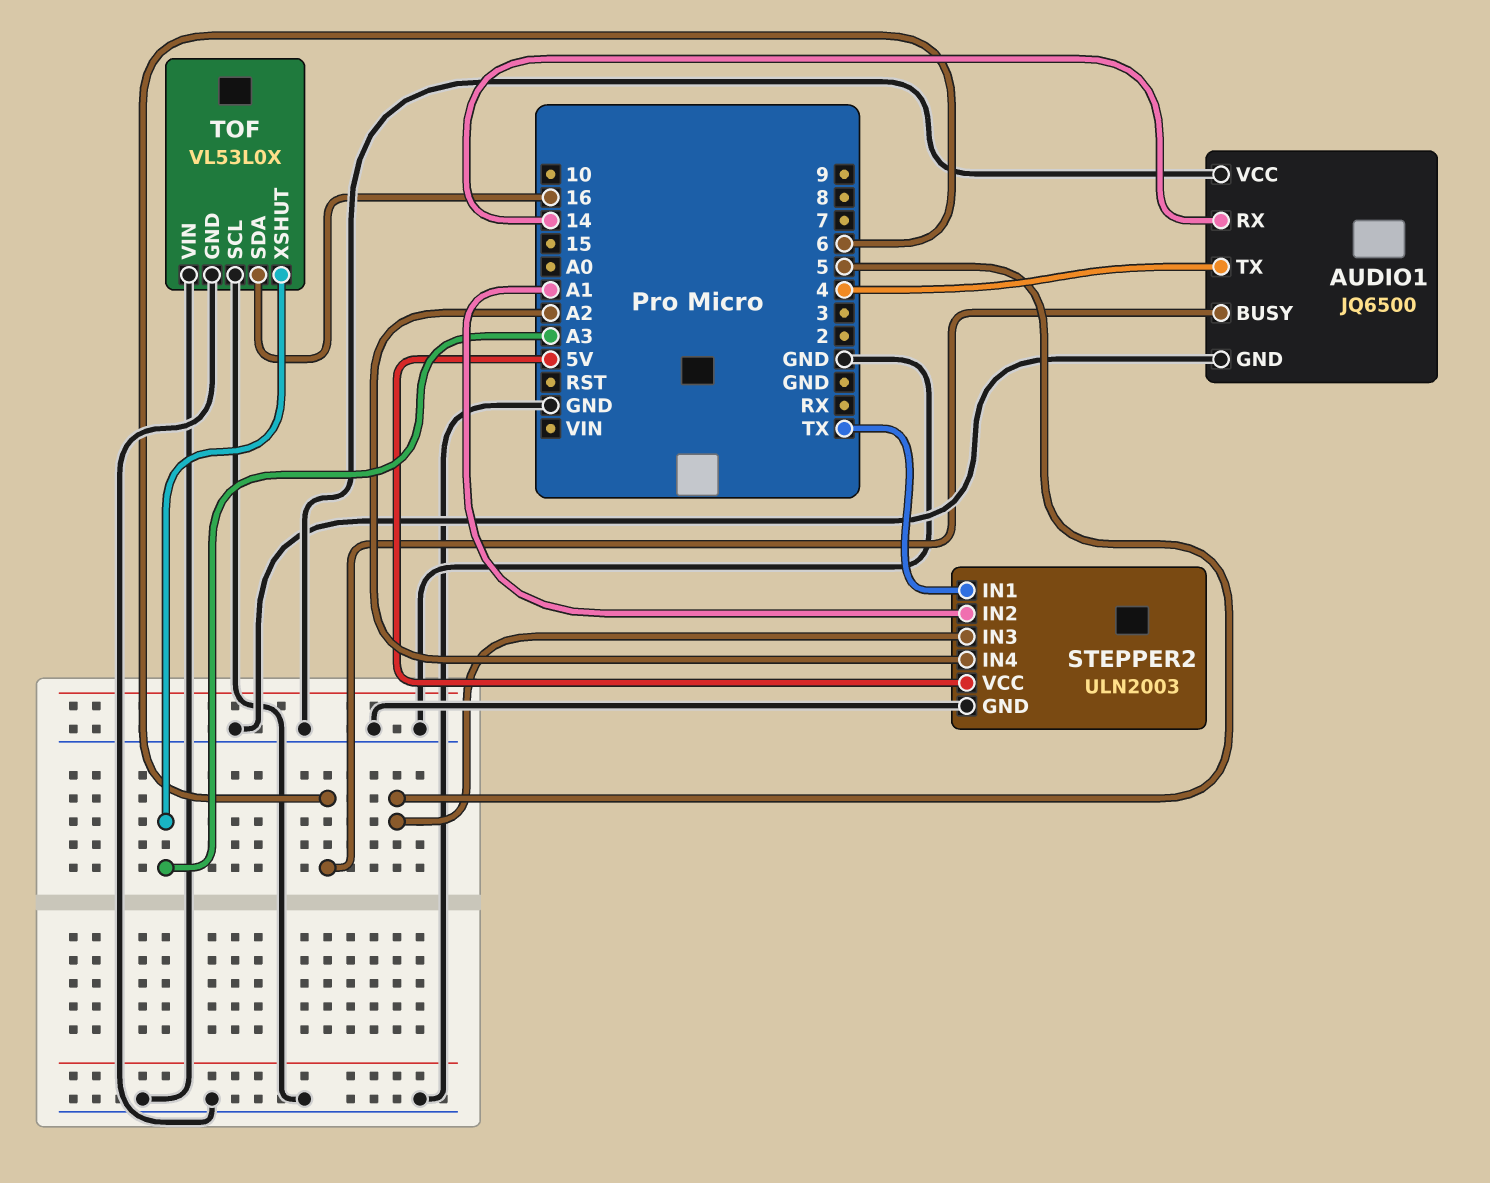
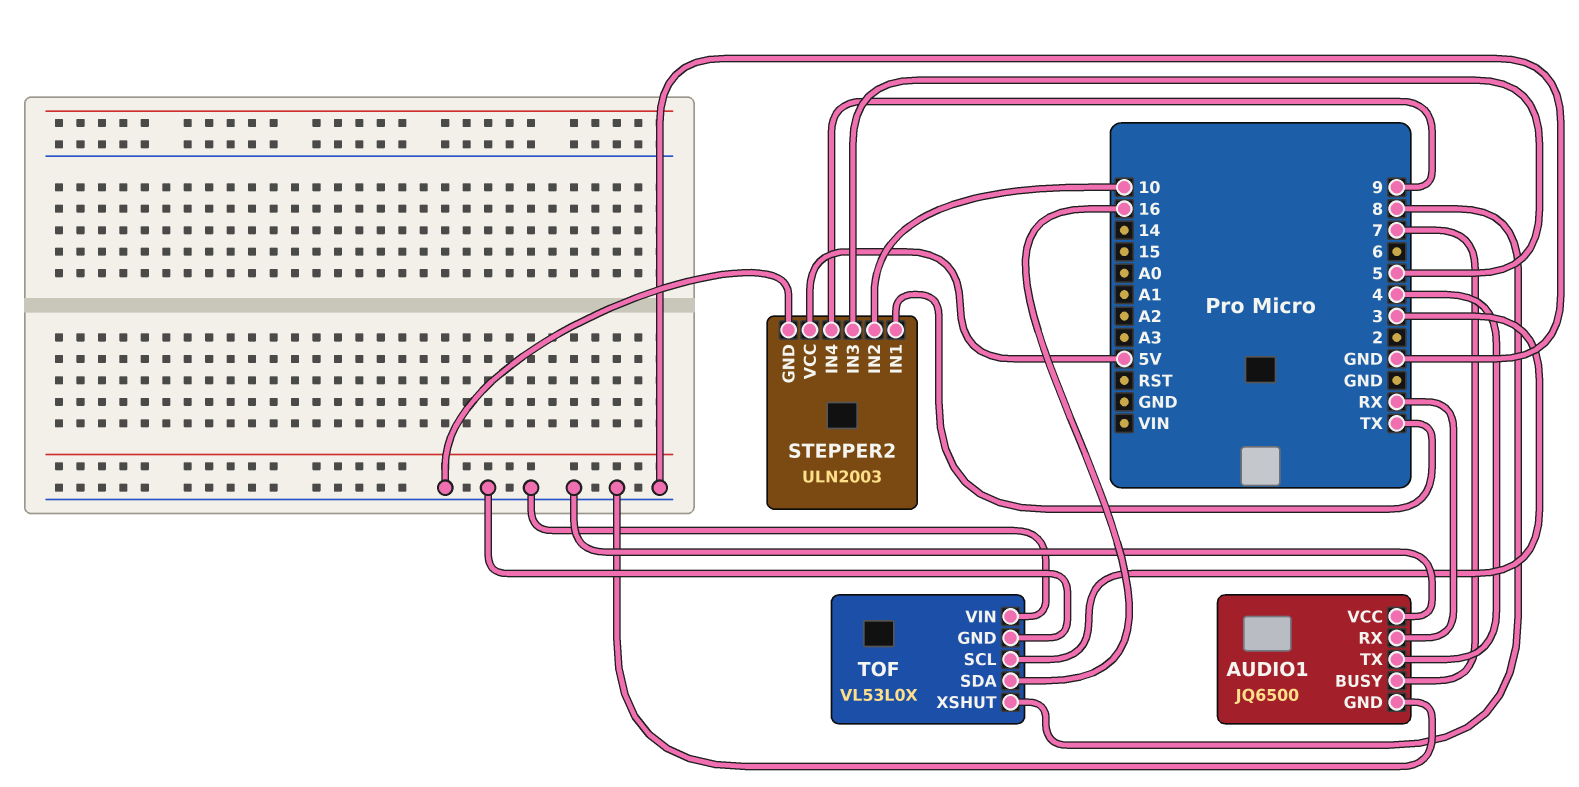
AUDIO1 pin BUSY: 6 -> 7
AUDIO1 pin RX: 14 -> RX
STEPPER2 pin IN2: A1 -> 10
STEPPER2 pin IN4: A2 -> 9
TOF pin SCL: GND -> 3
TOF pin XSHUT: A3 -> 8

